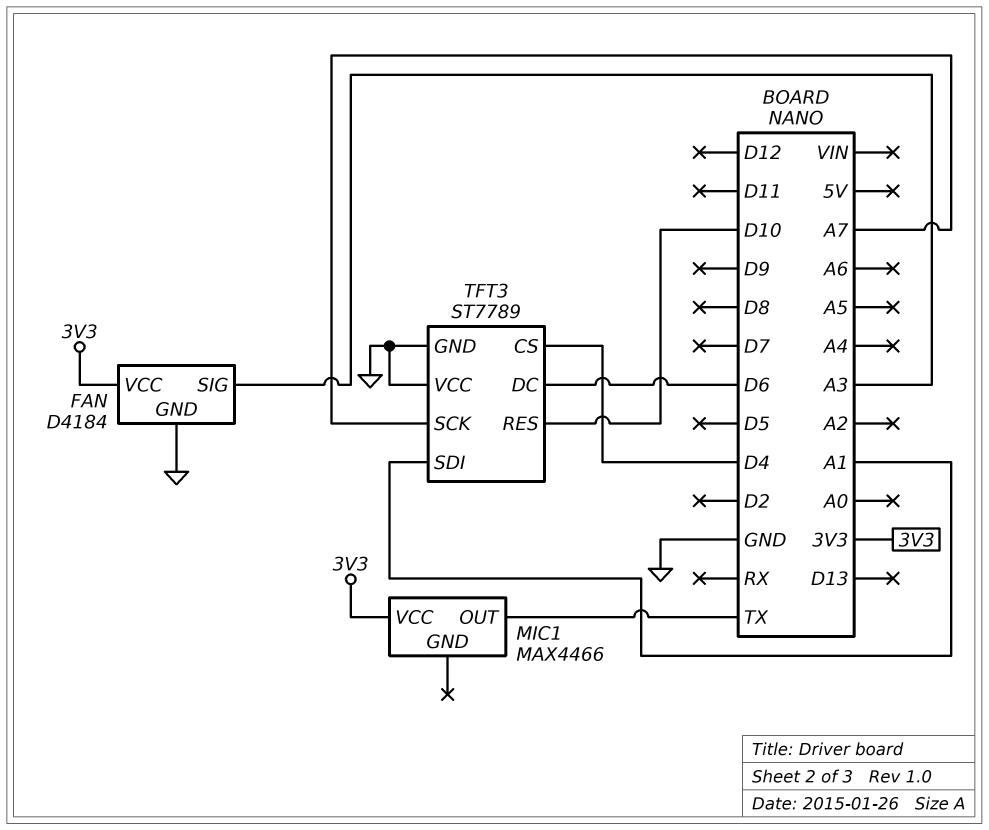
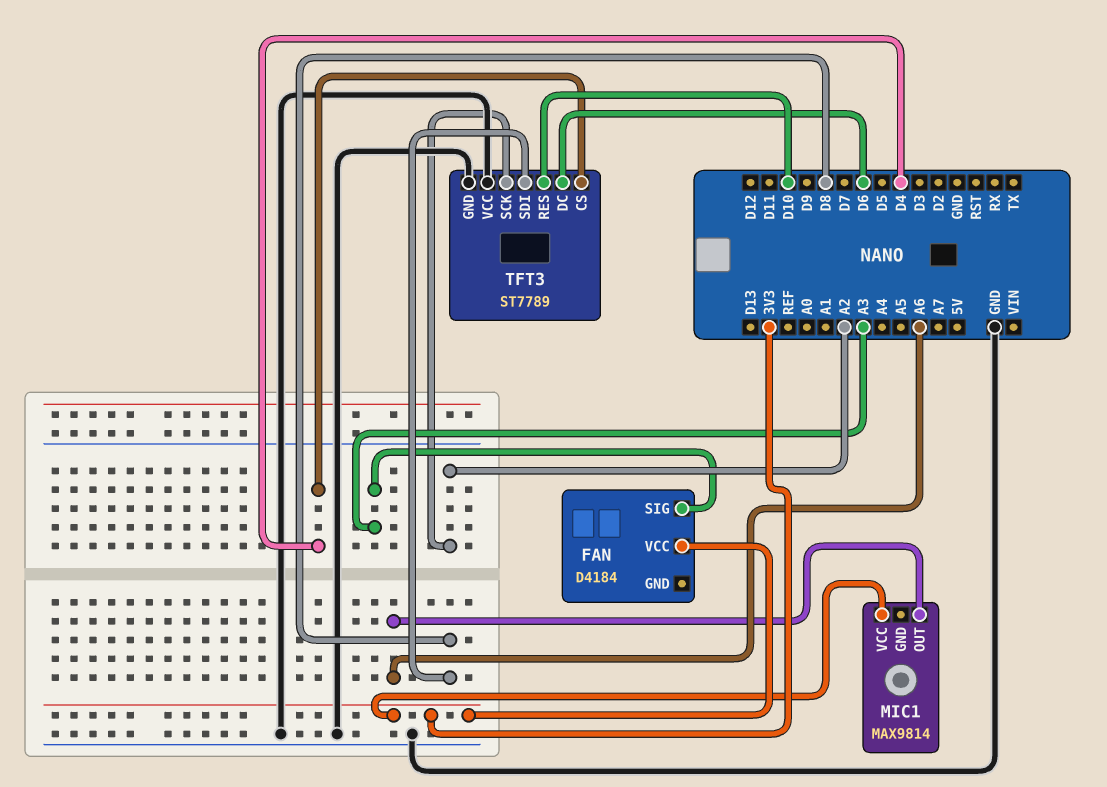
FAN pin GND: GND -> none
MIC1: MAX4466 -> MAX9814
MIC1 pin OUT: TX -> A6
TFT3 pin SCK: A7 -> A2
TFT3 pin SDI: A1 -> D8

